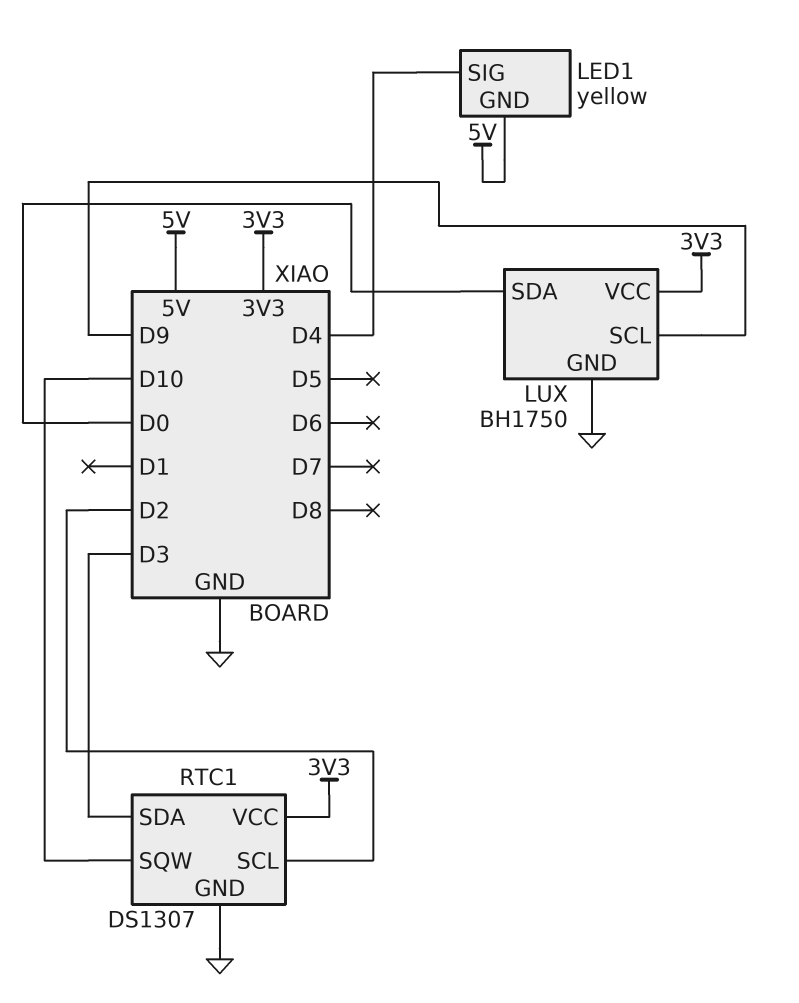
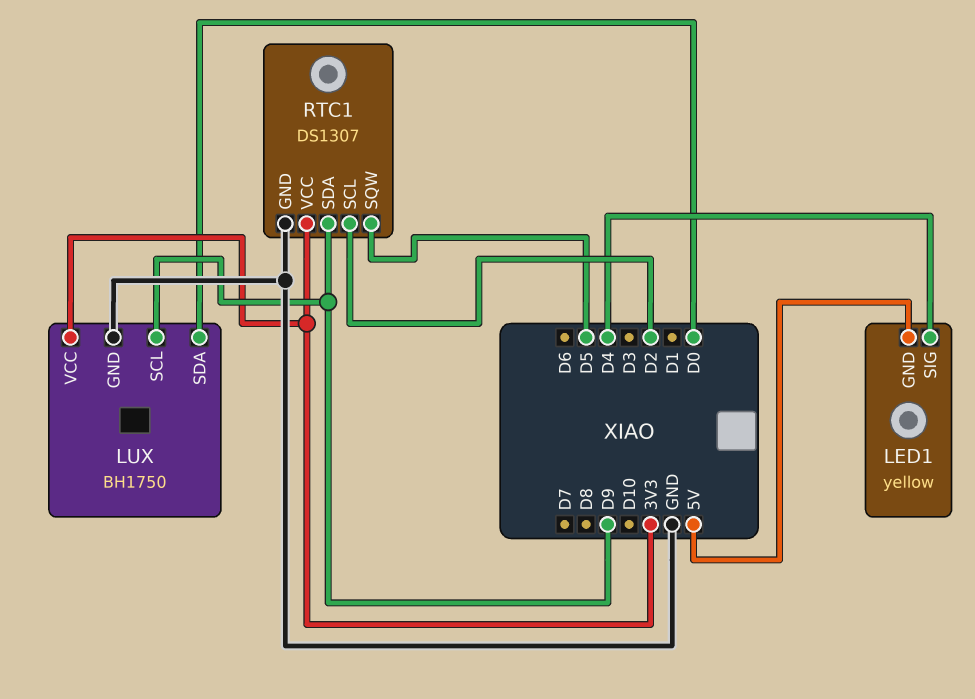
RTC1 pin SDA: D3 -> D9
RTC1 pin SQW: D10 -> D5

